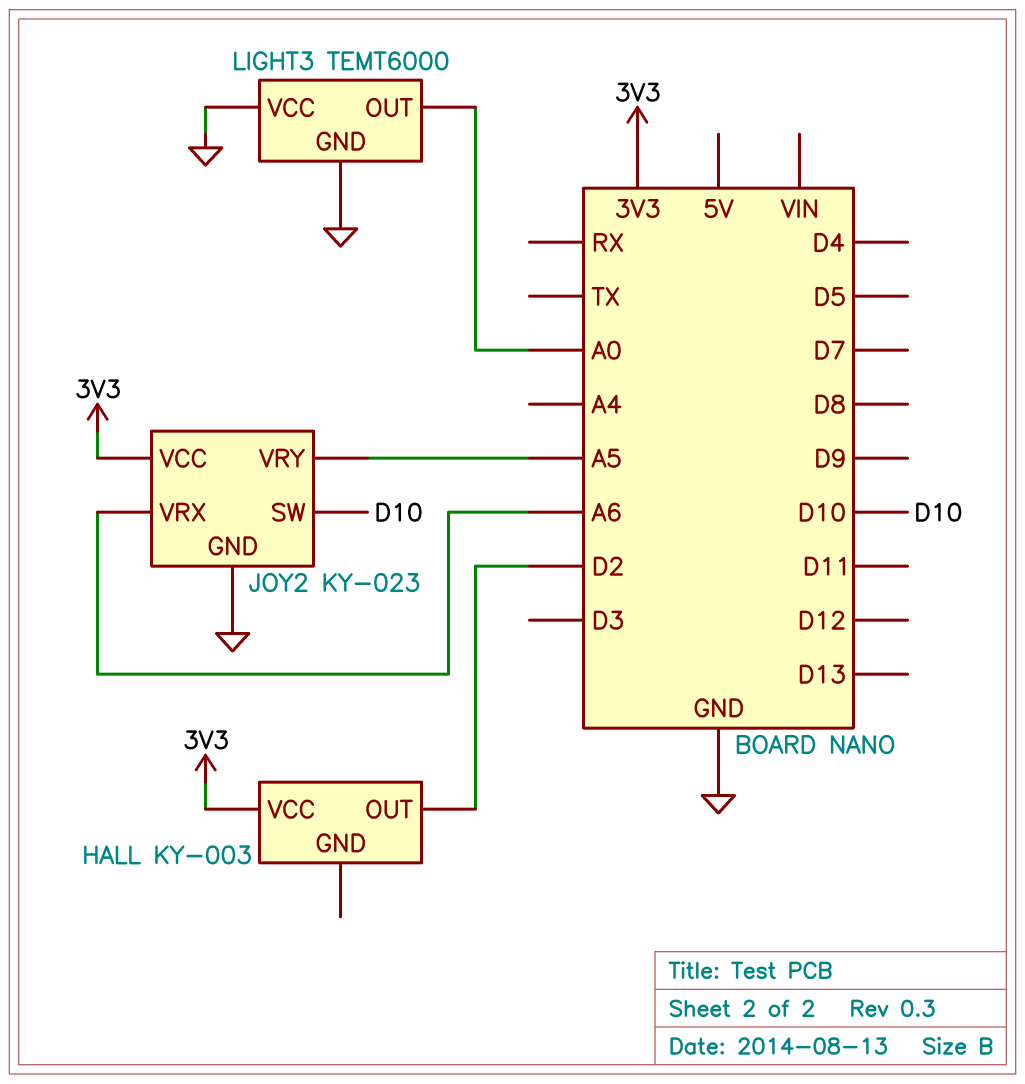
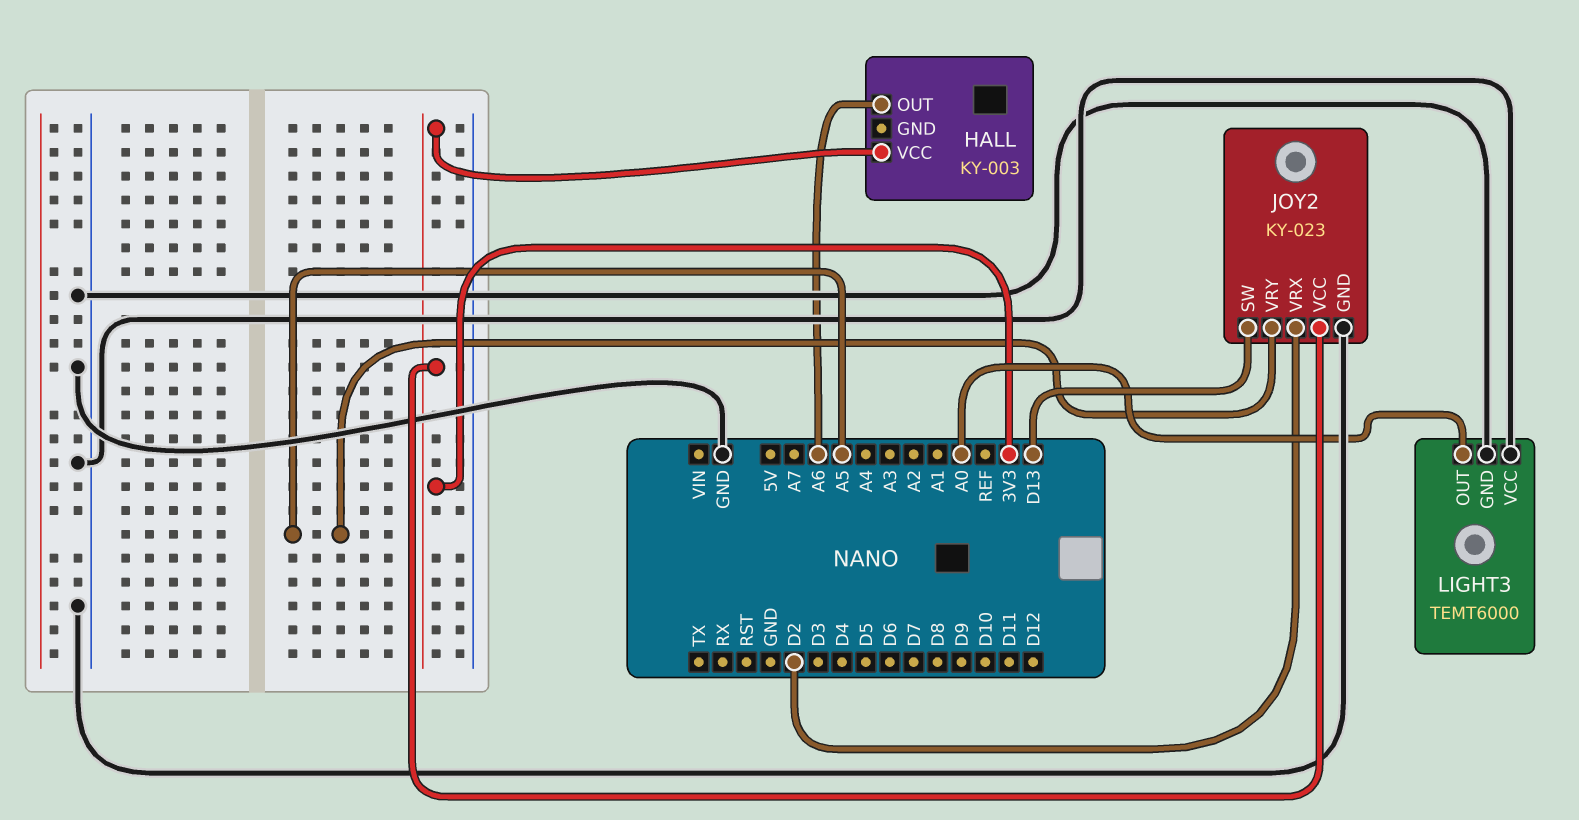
HALL pin OUT: D2 -> A6
JOY2 pin SW: D10 -> D13
JOY2 pin VRX: A6 -> D2

